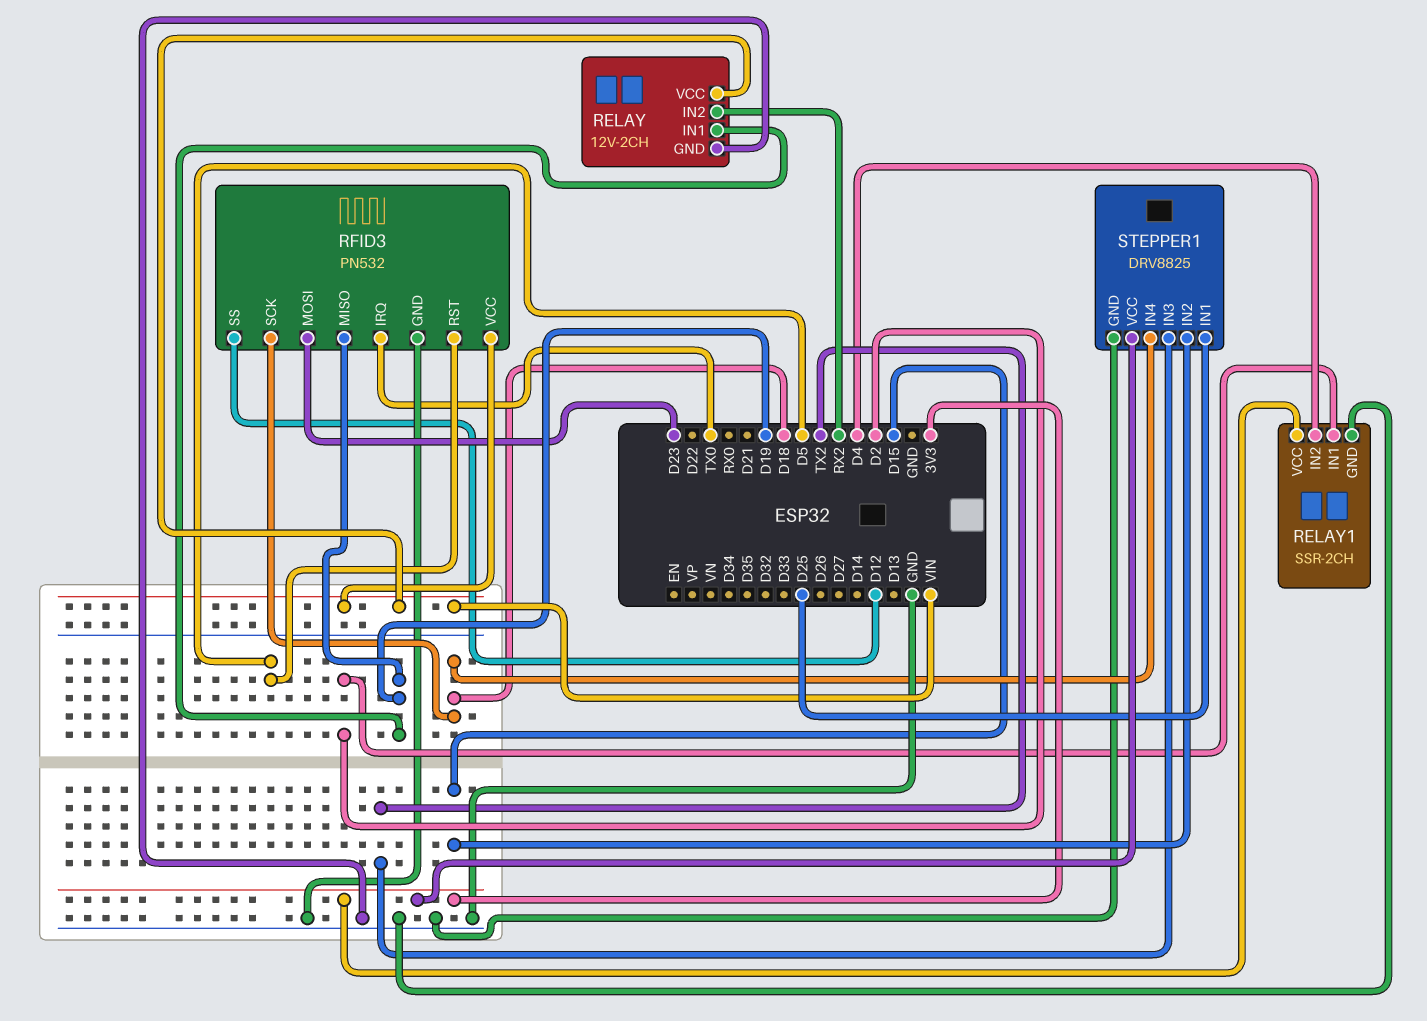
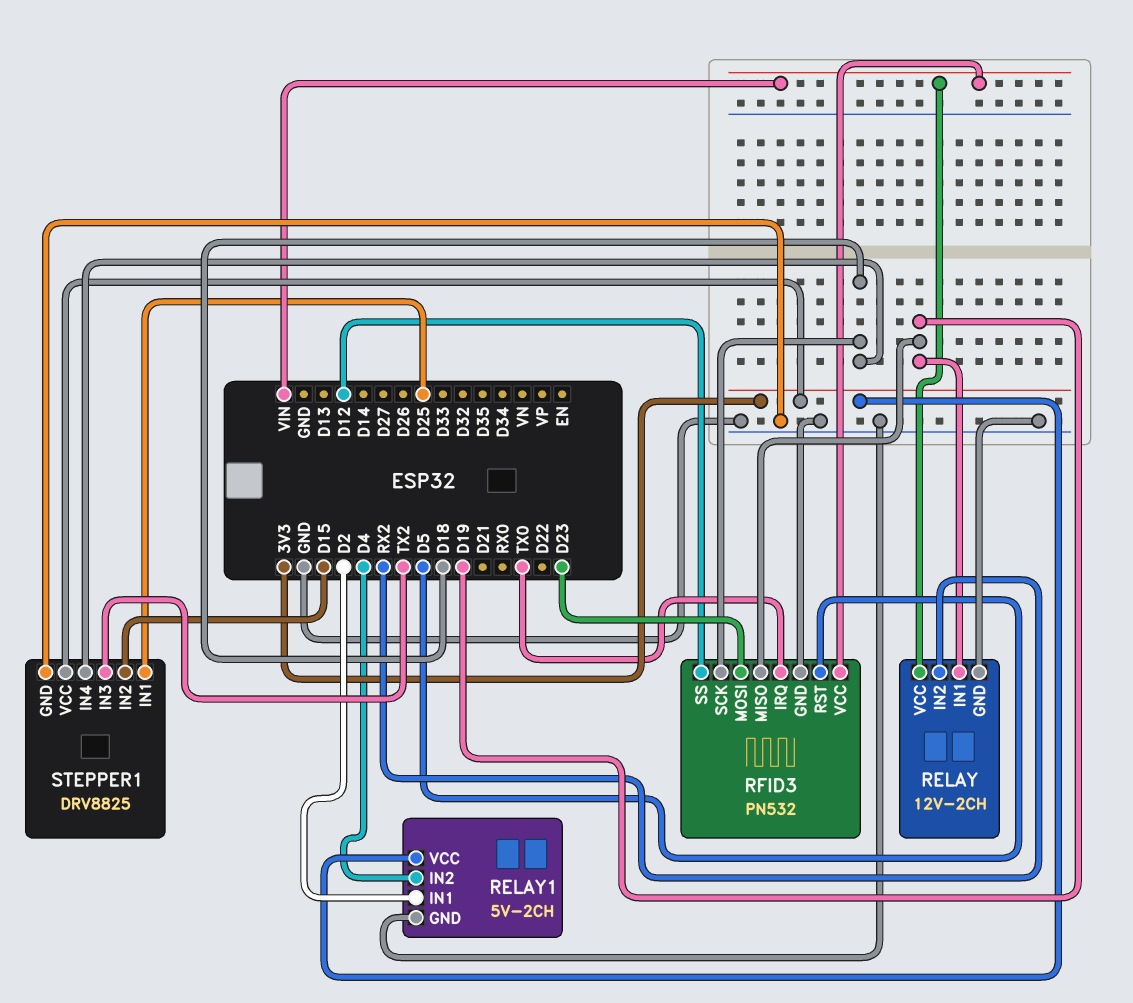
RELAY1: SSR-2CH -> 5V-2CH

